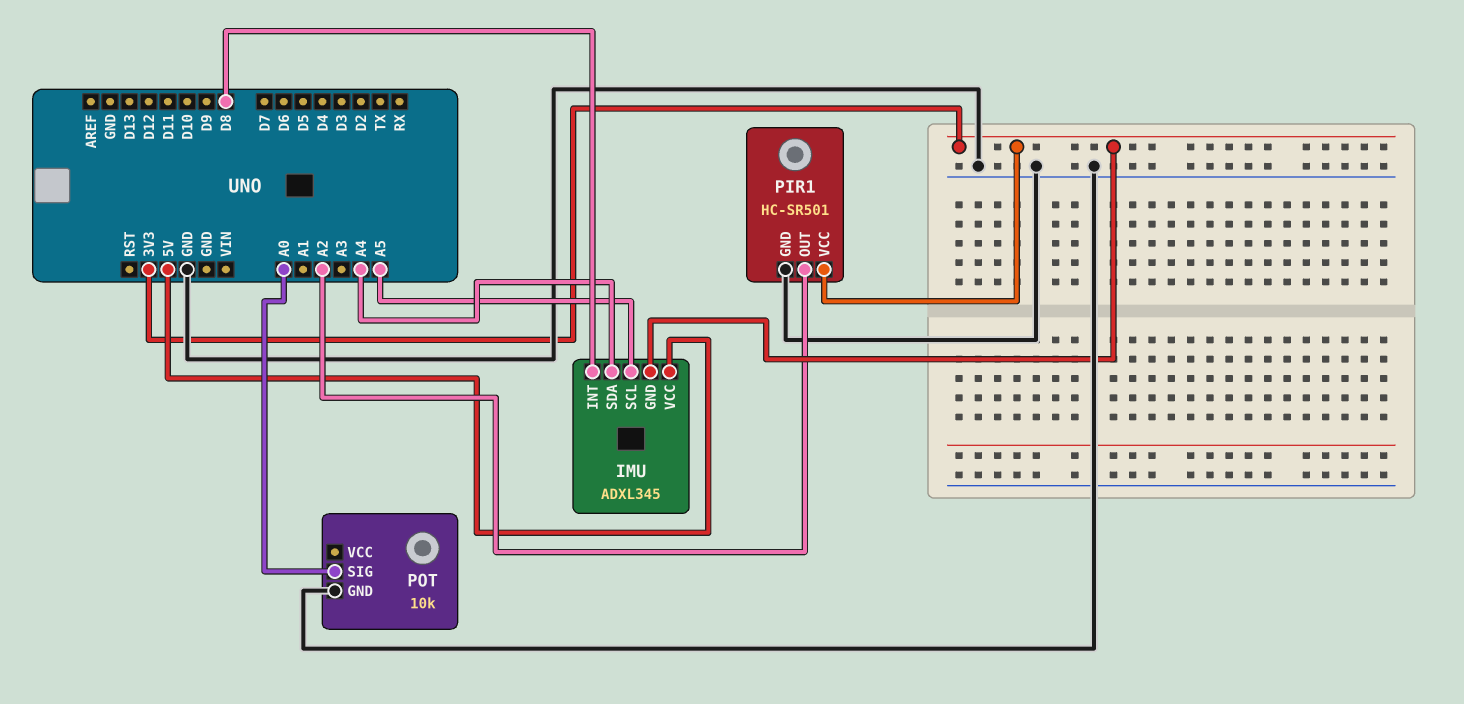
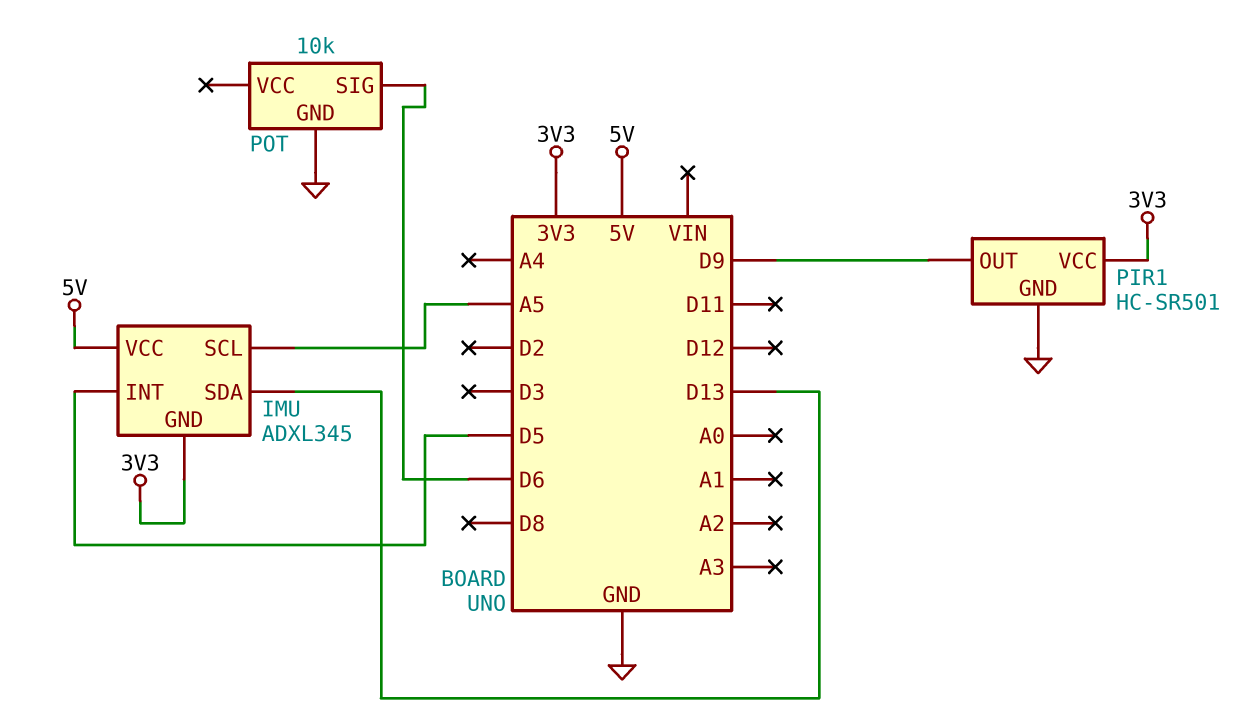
IMU pin INT: D8 -> D5
IMU pin SDA: A4 -> D13
PIR1 pin OUT: A2 -> D9
POT pin SIG: A0 -> D6

